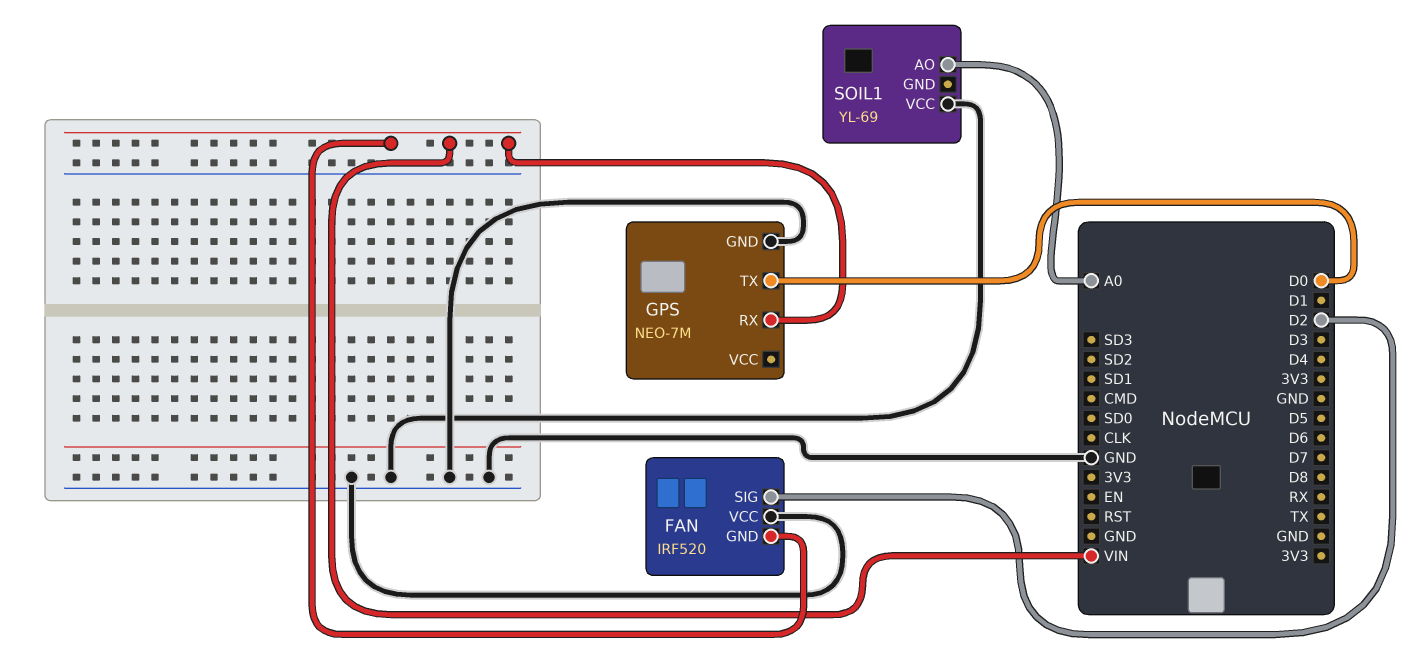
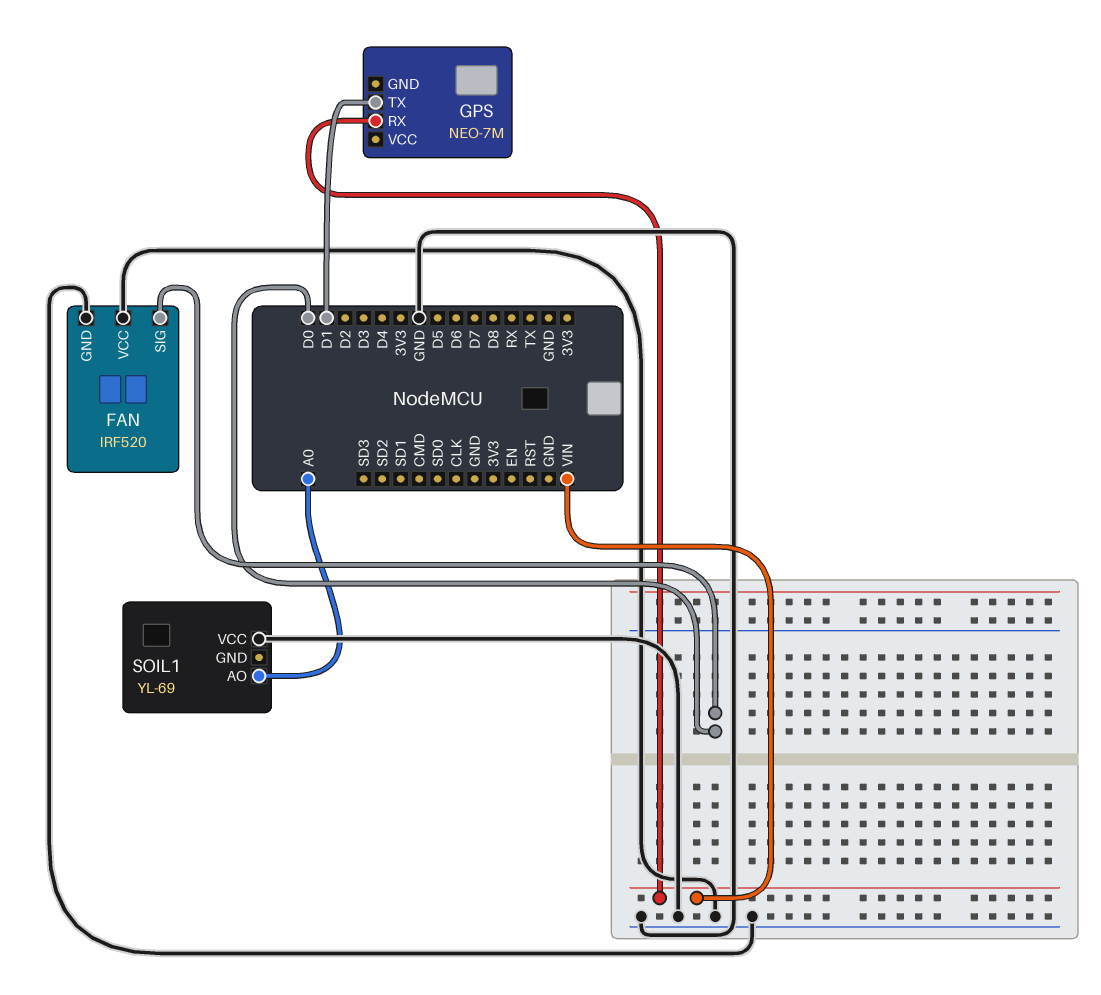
FAN pin GND: VIN -> GND
FAN pin SIG: D2 -> D0
GPS pin GND: GND -> none
GPS pin TX: D0 -> D1

